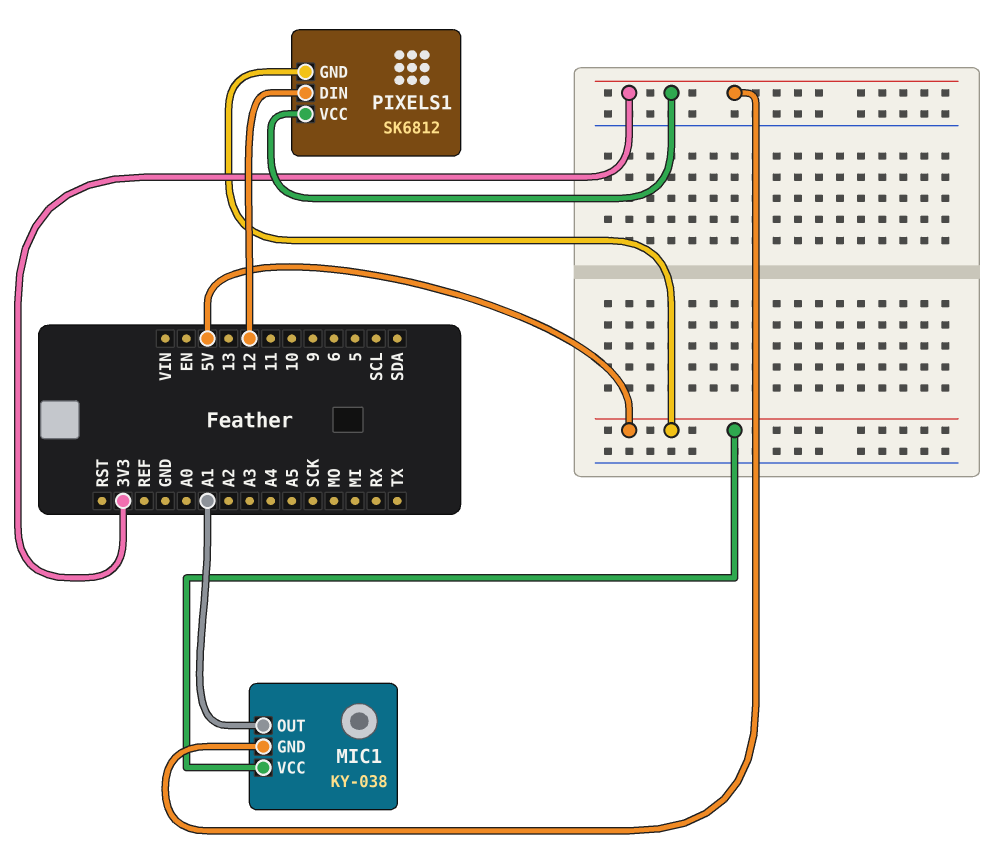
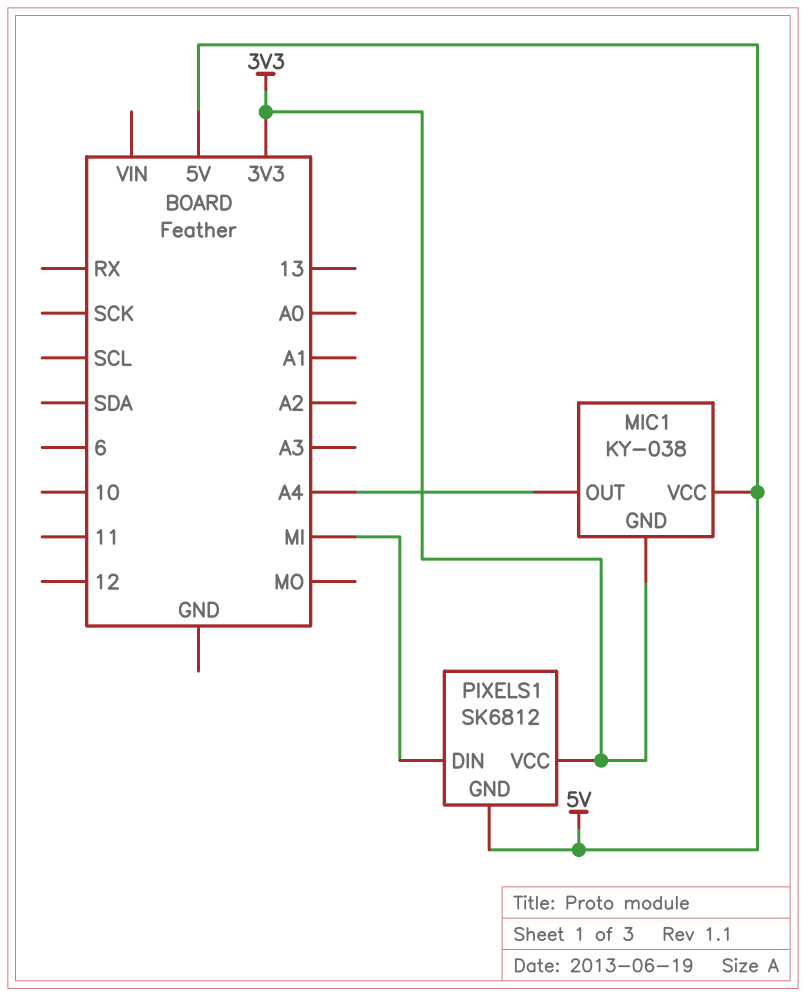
MIC1 pin OUT: A1 -> A4
PIXELS1 pin DIN: 12 -> MI

